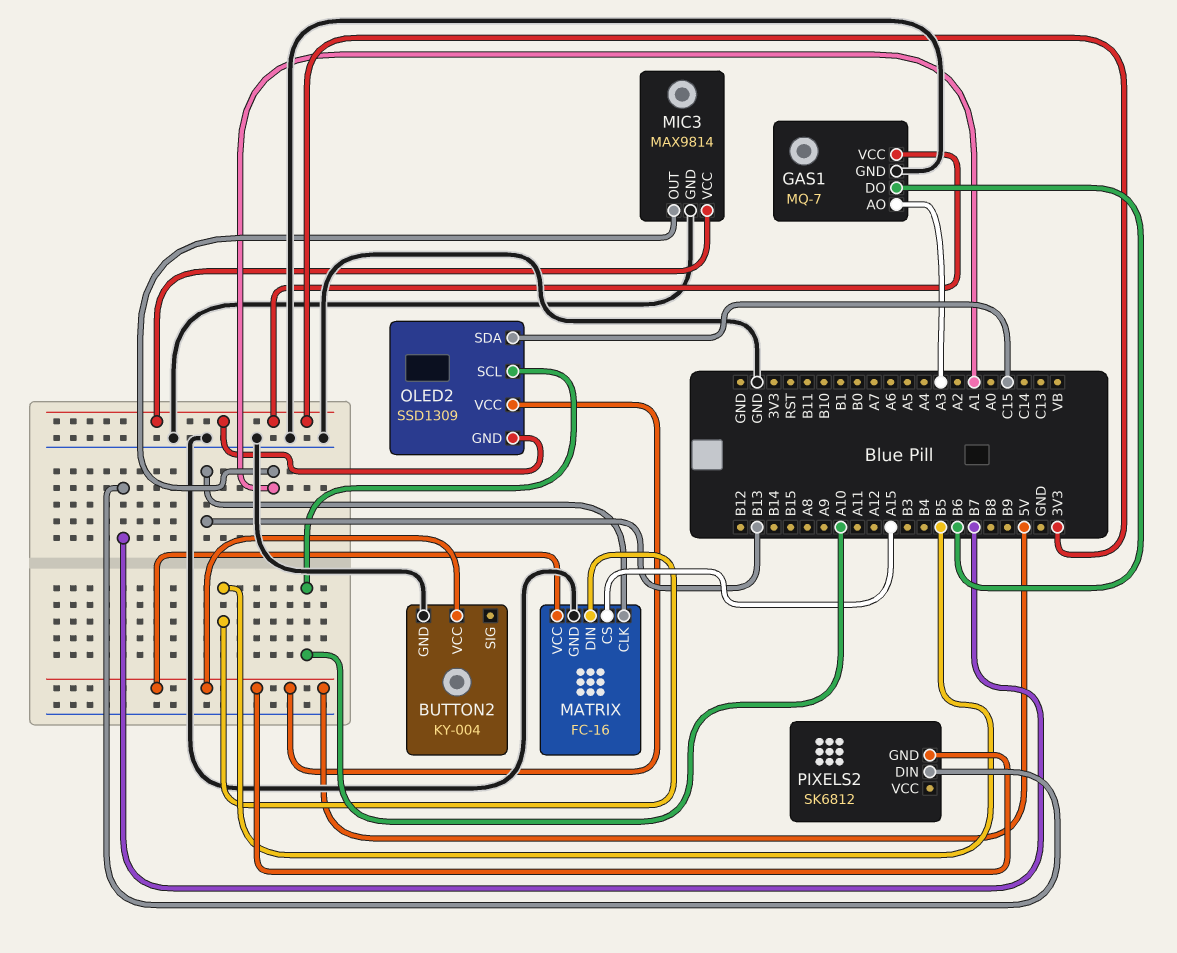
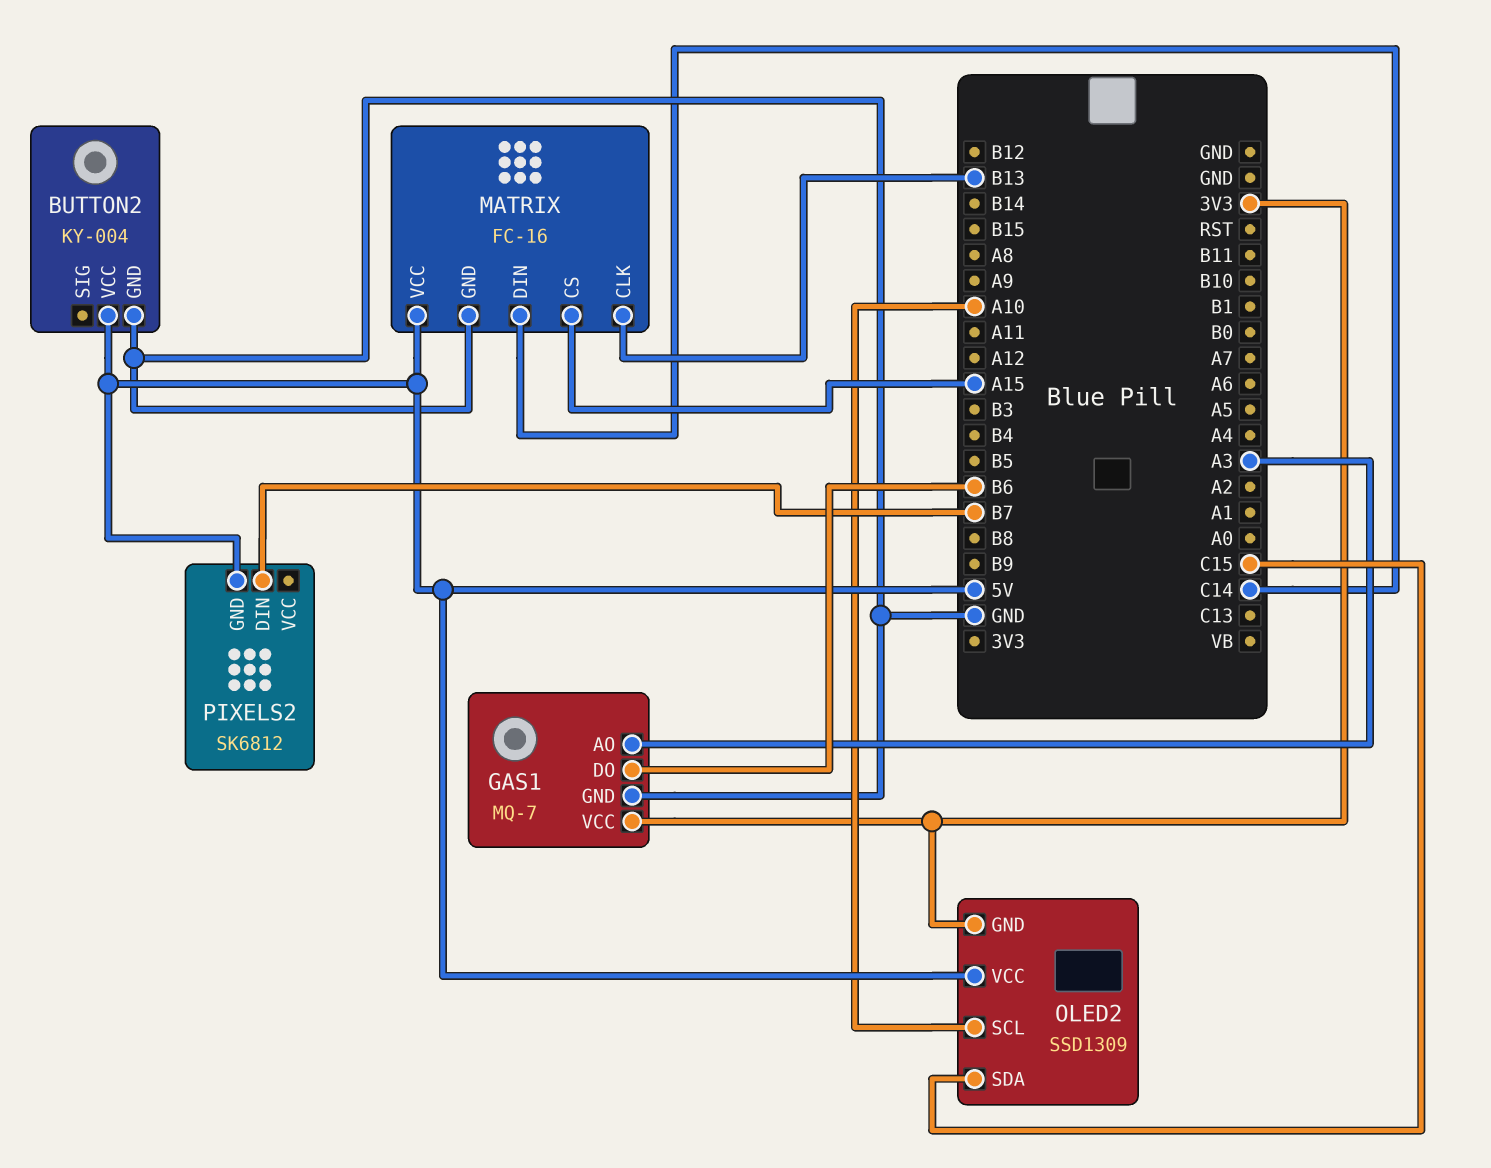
MATRIX pin DIN: B5 -> C14
MIC3: MAX9814 -> none
MIC3 pin GND: GND -> none
MIC3 pin OUT: A1 -> none
MIC3 pin VCC: 3V3 -> none

